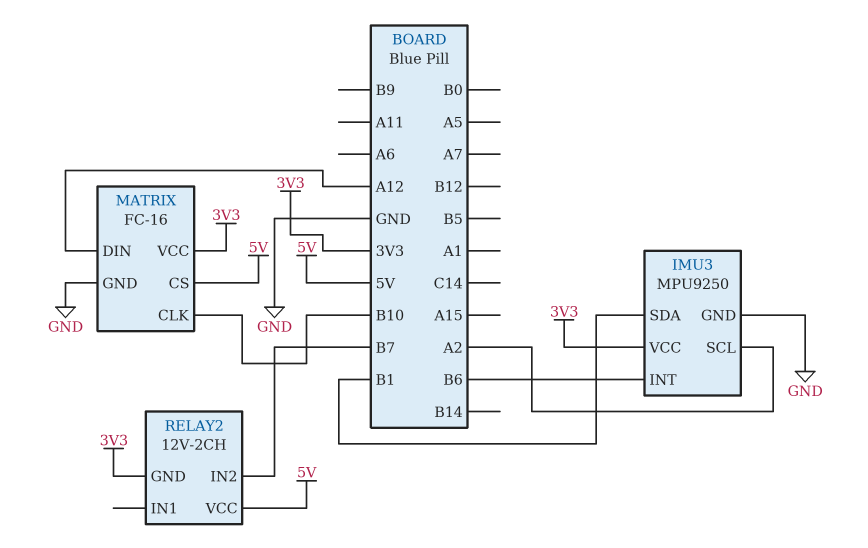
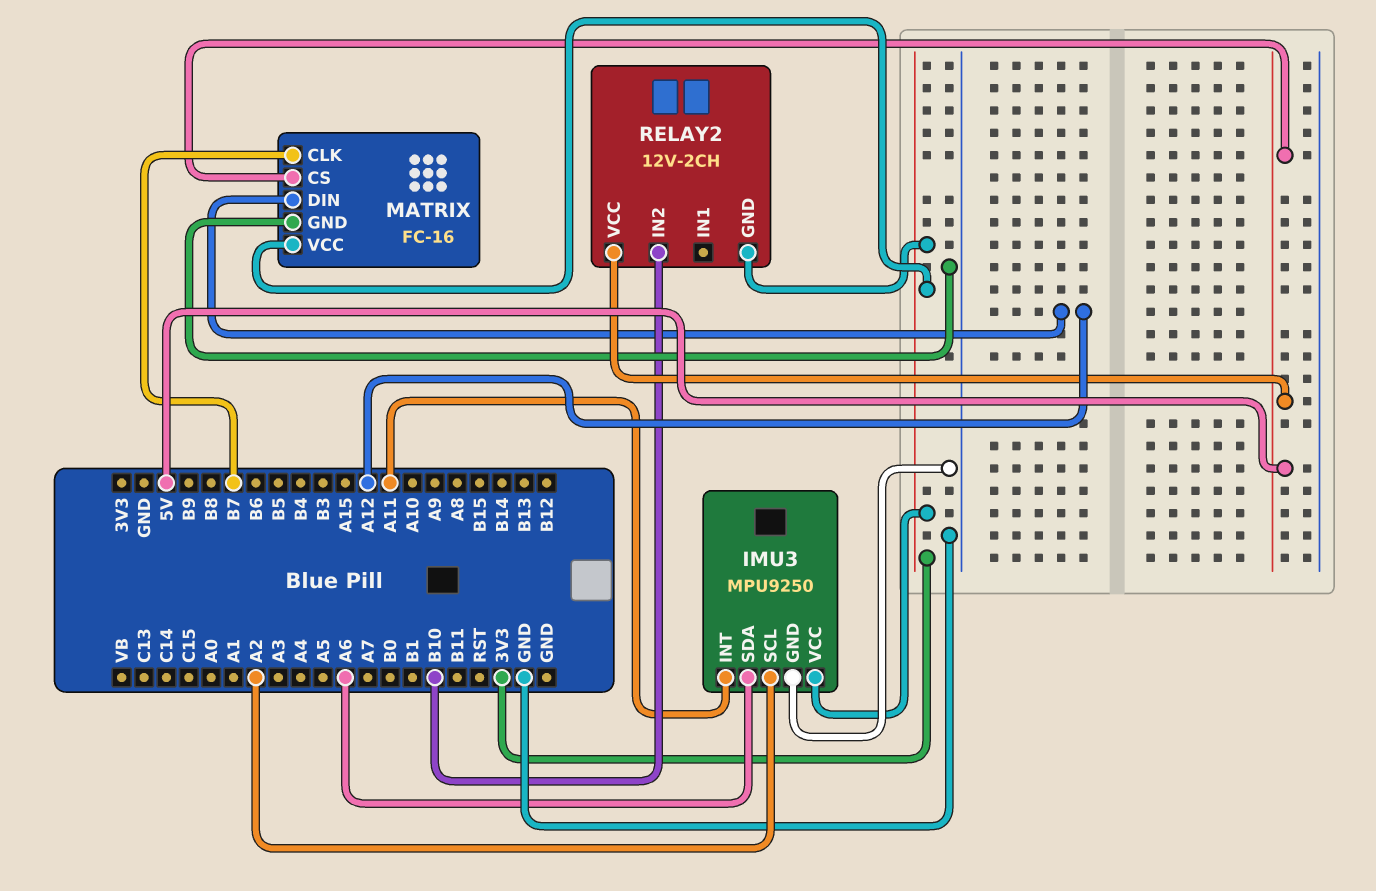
IMU3 pin INT: B6 -> A11
IMU3 pin SDA: B1 -> A6
MATRIX pin CLK: B10 -> B7
RELAY2 pin IN2: B7 -> B10

